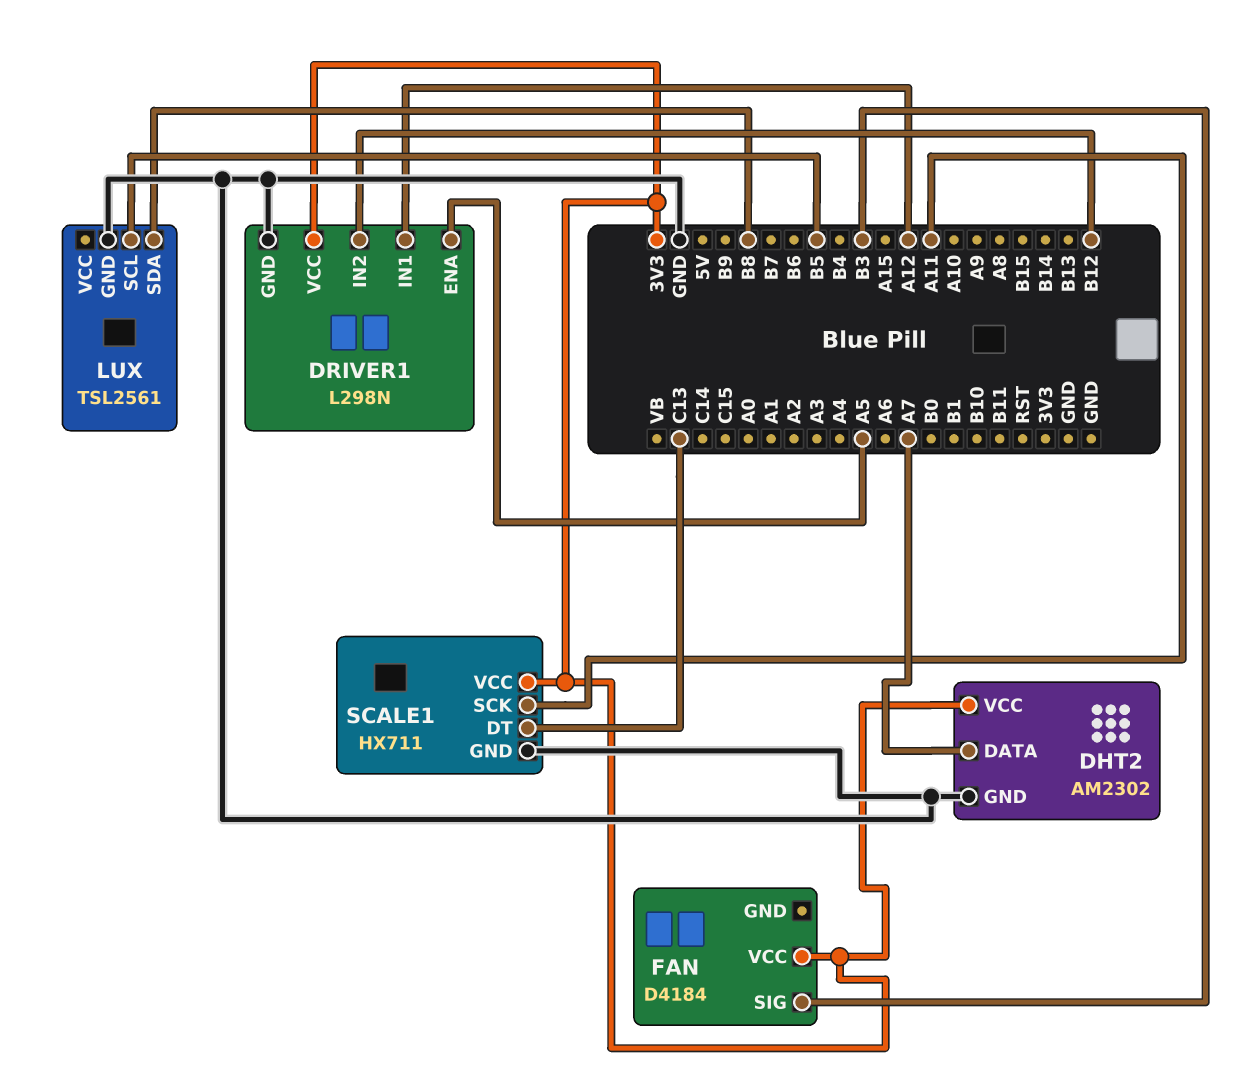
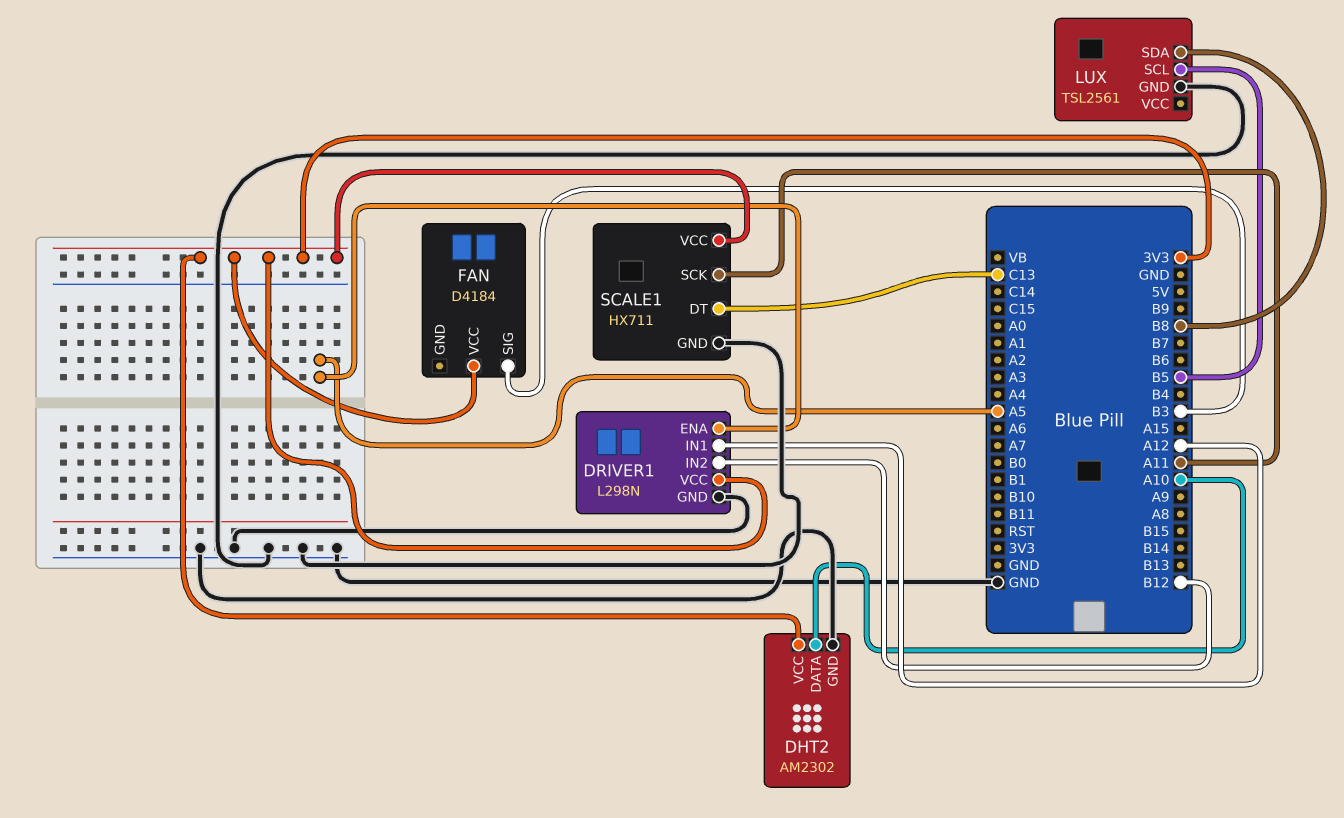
DHT2 pin DATA: A7 -> A10

